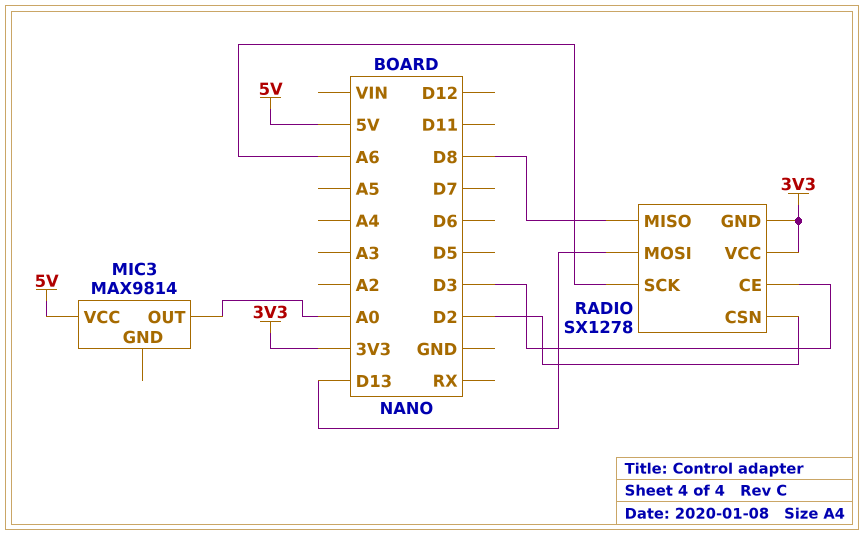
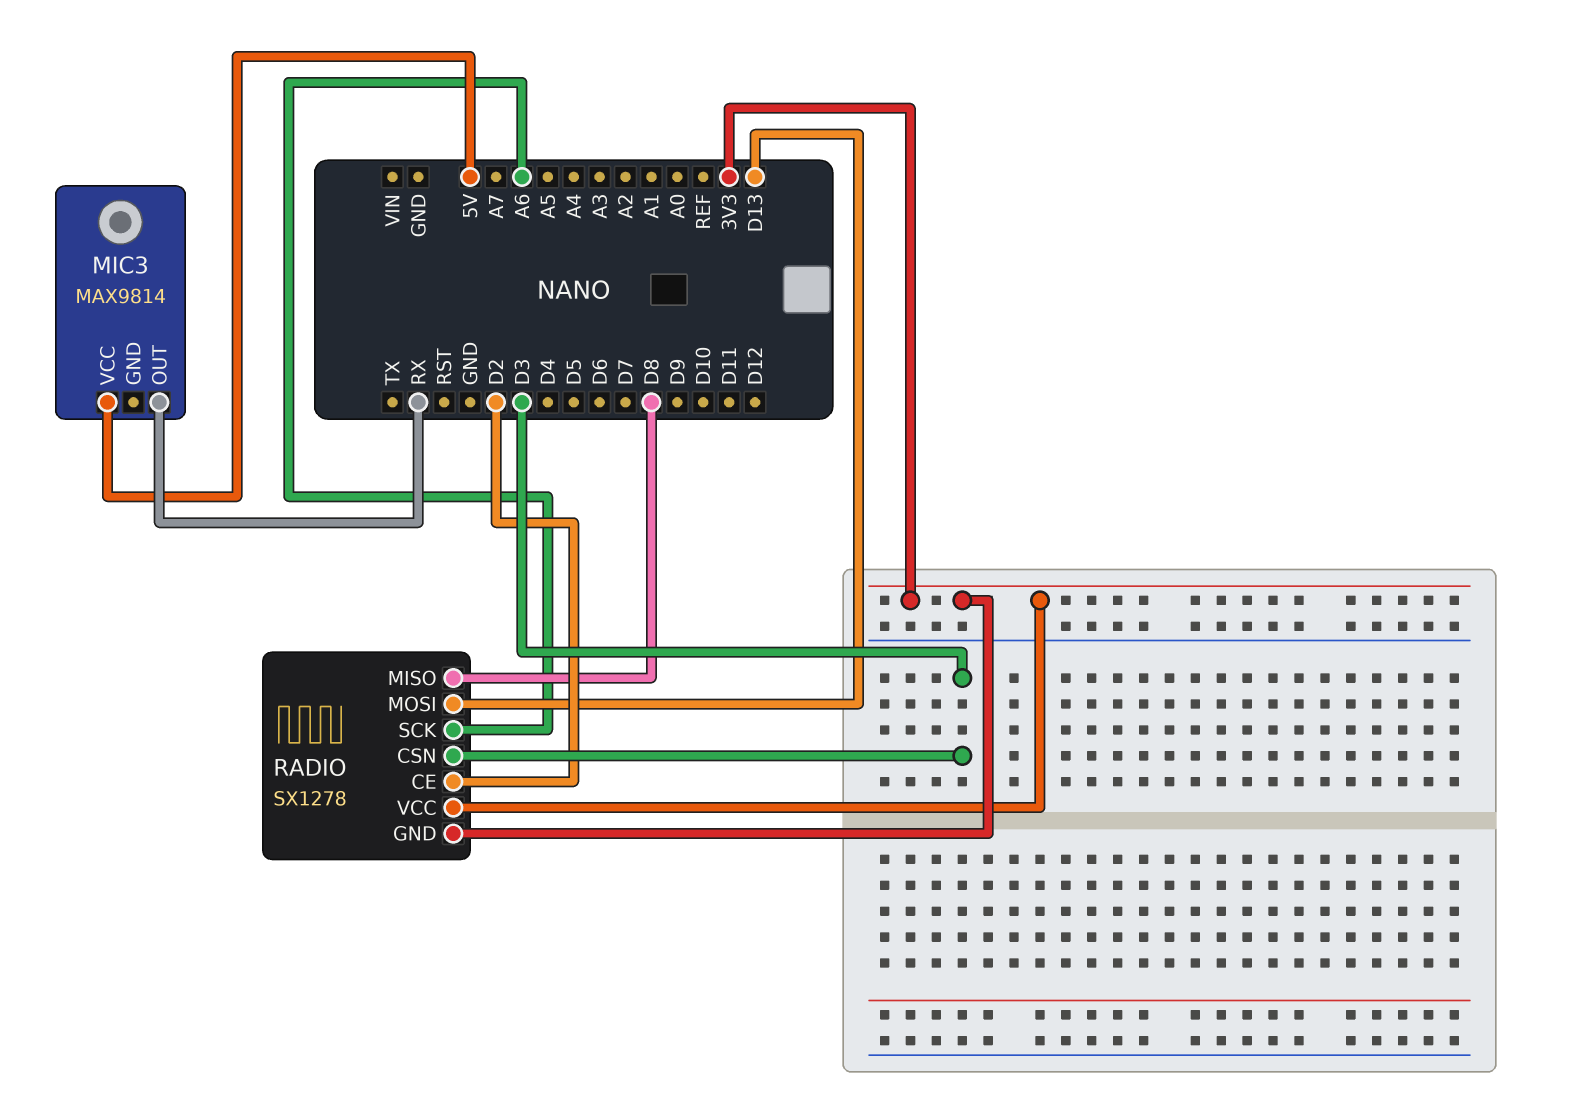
MIC3 pin OUT: A0 -> RX
RADIO pin CE: D3 -> D2
RADIO pin CSN: D2 -> D3

